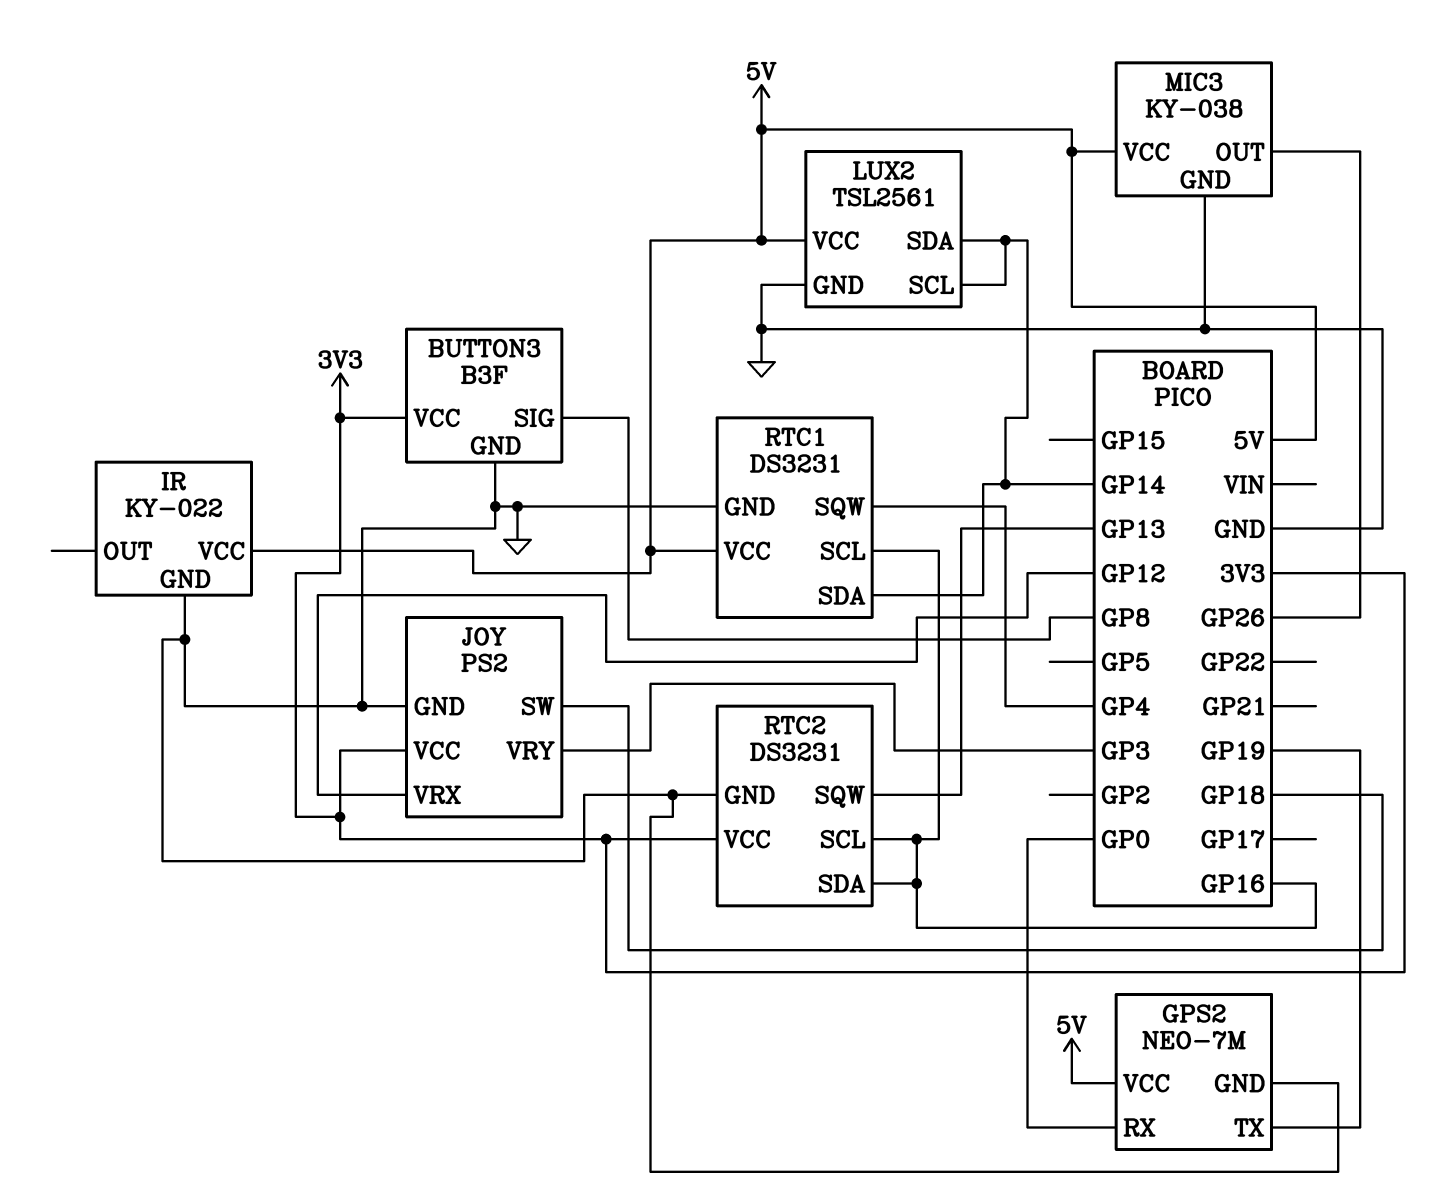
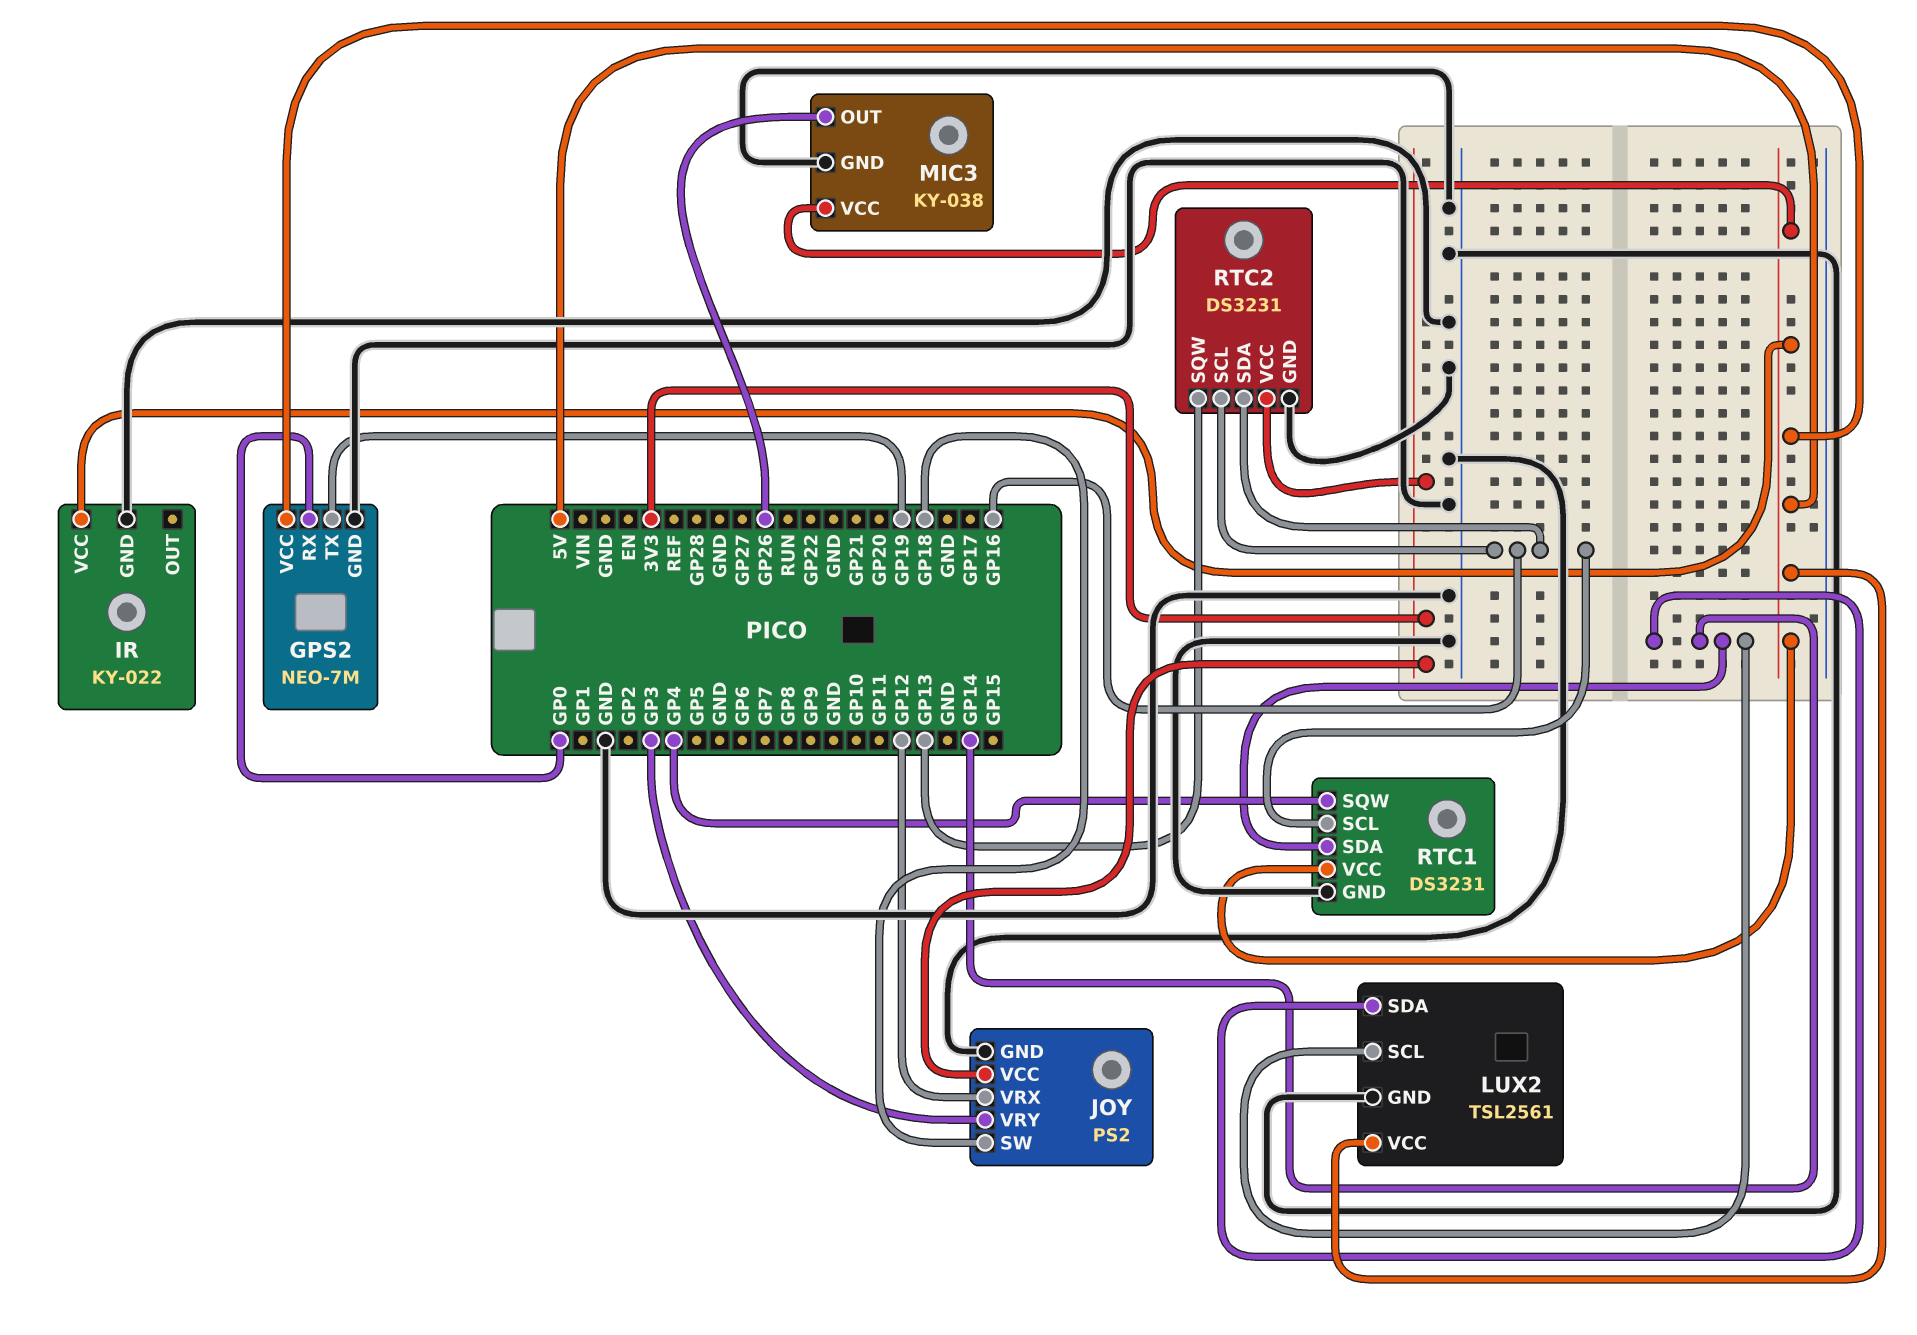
BUTTON3: B3F -> none
BUTTON3 pin GND: GND -> none
BUTTON3 pin SIG: GP8 -> none
BUTTON3 pin VCC: 3V3 -> none

